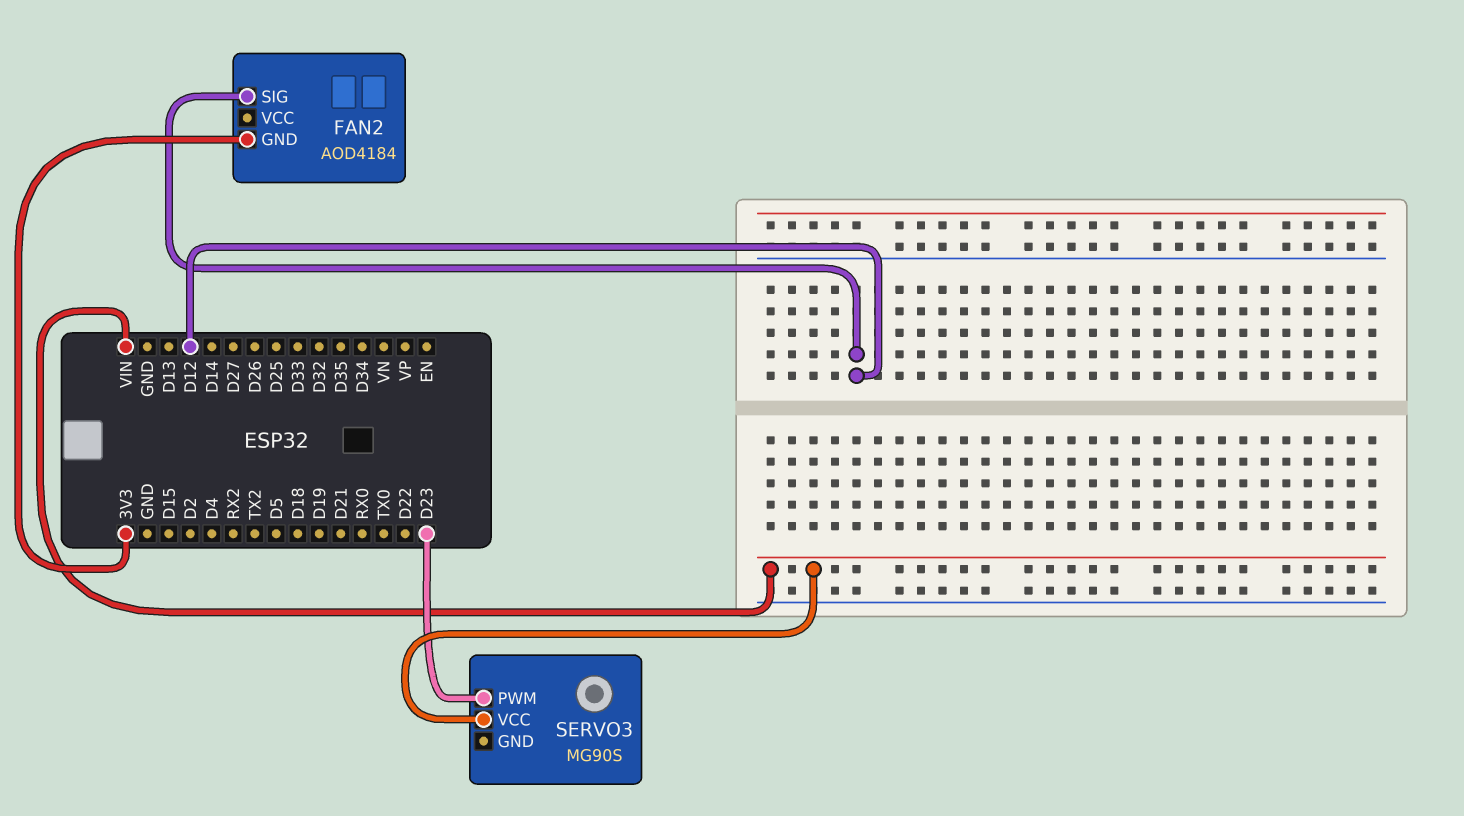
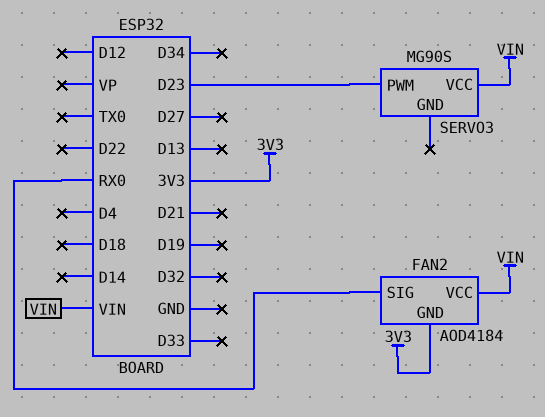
FAN2 pin SIG: D12 -> RX0
FAN2 pin VCC: none -> VIN

